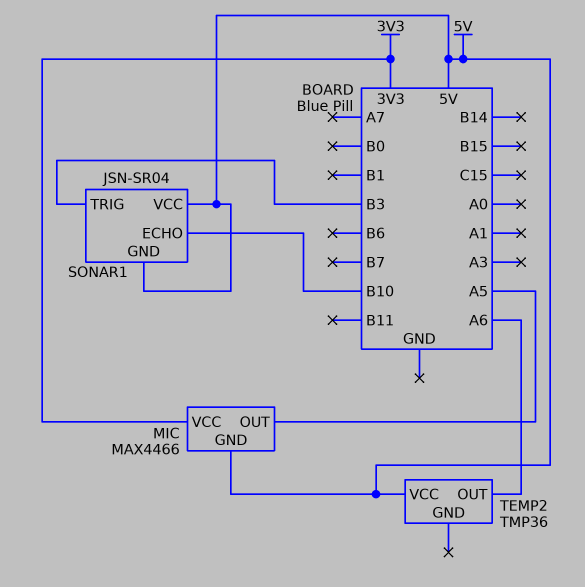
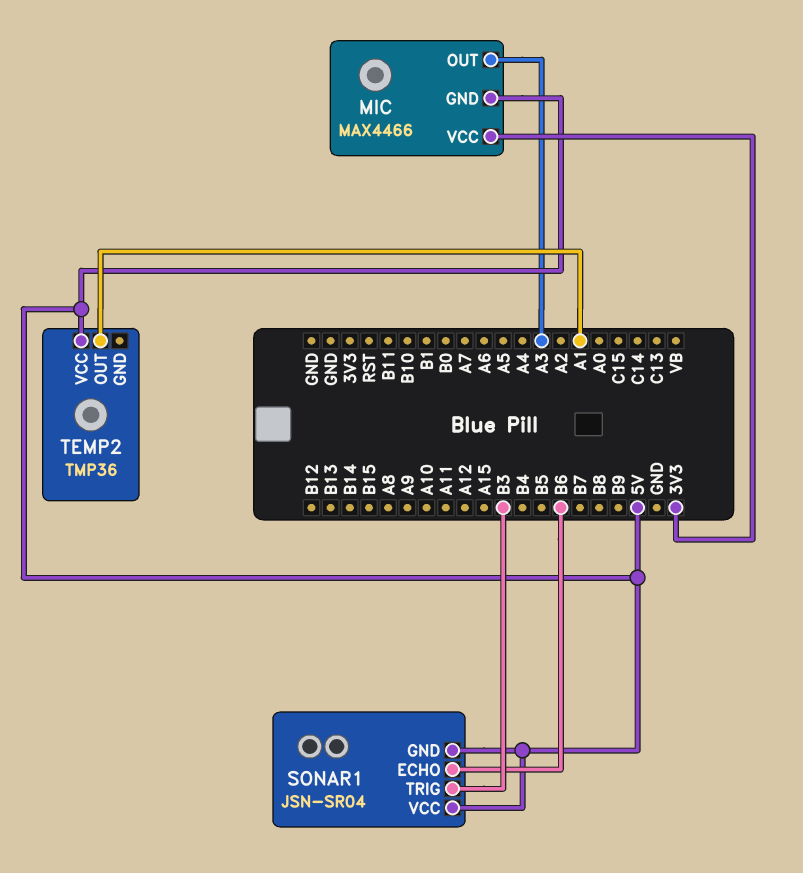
MIC pin OUT: A5 -> A3
SONAR1 pin ECHO: B10 -> B6
TEMP2 pin OUT: A6 -> A1

